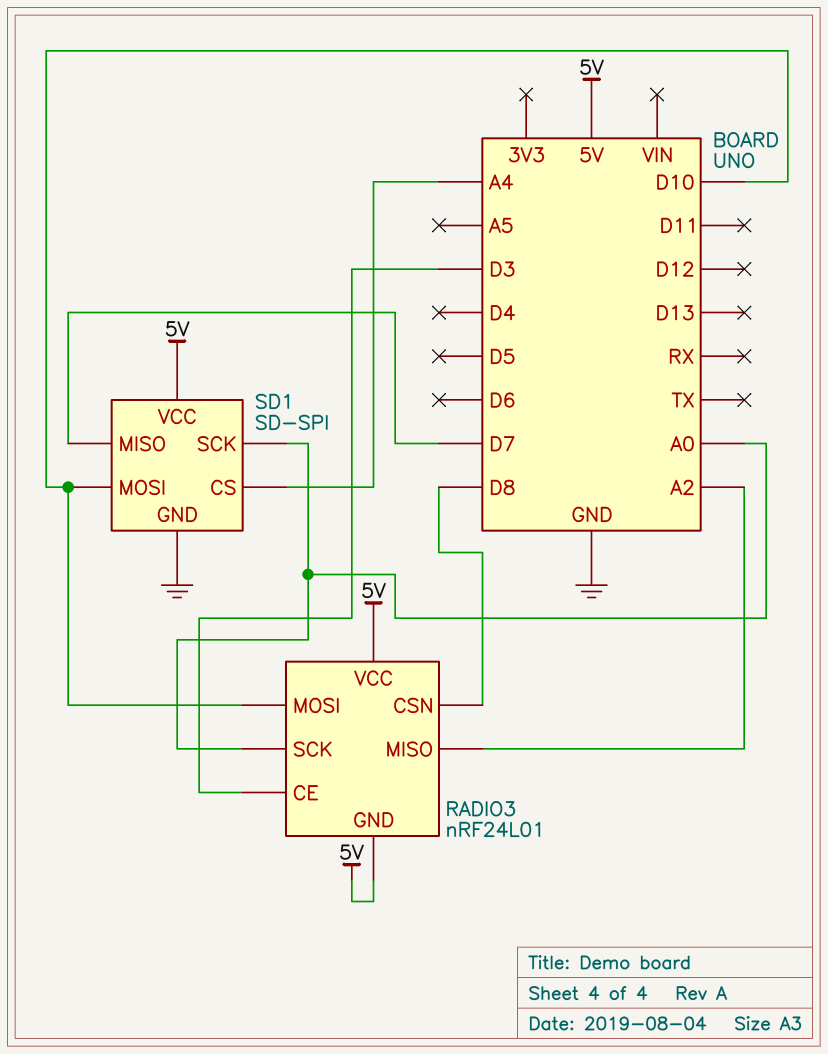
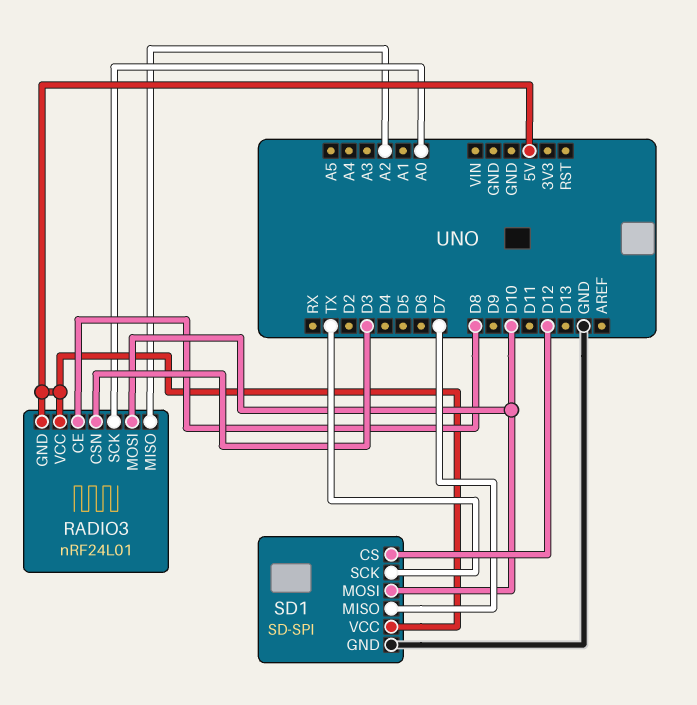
RADIO3 pin CE: D3 -> D8
RADIO3 pin CSN: D8 -> D3
SD1 pin CS: A4 -> D12
SD1 pin SCK: A0 -> TX

